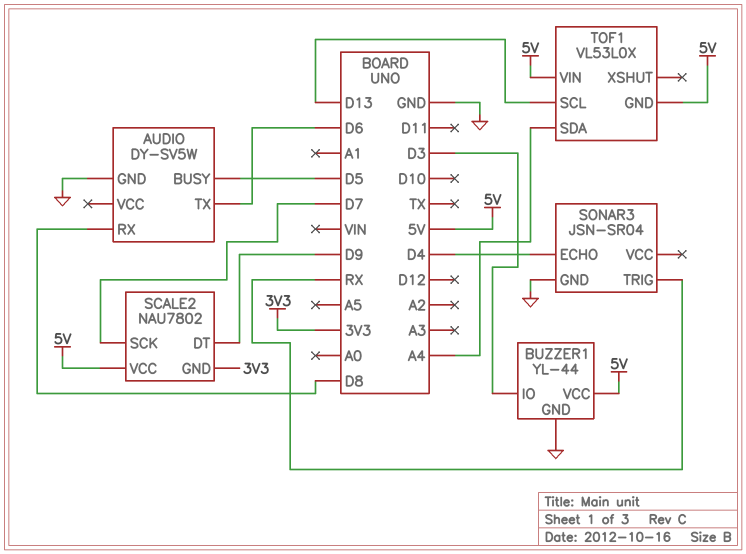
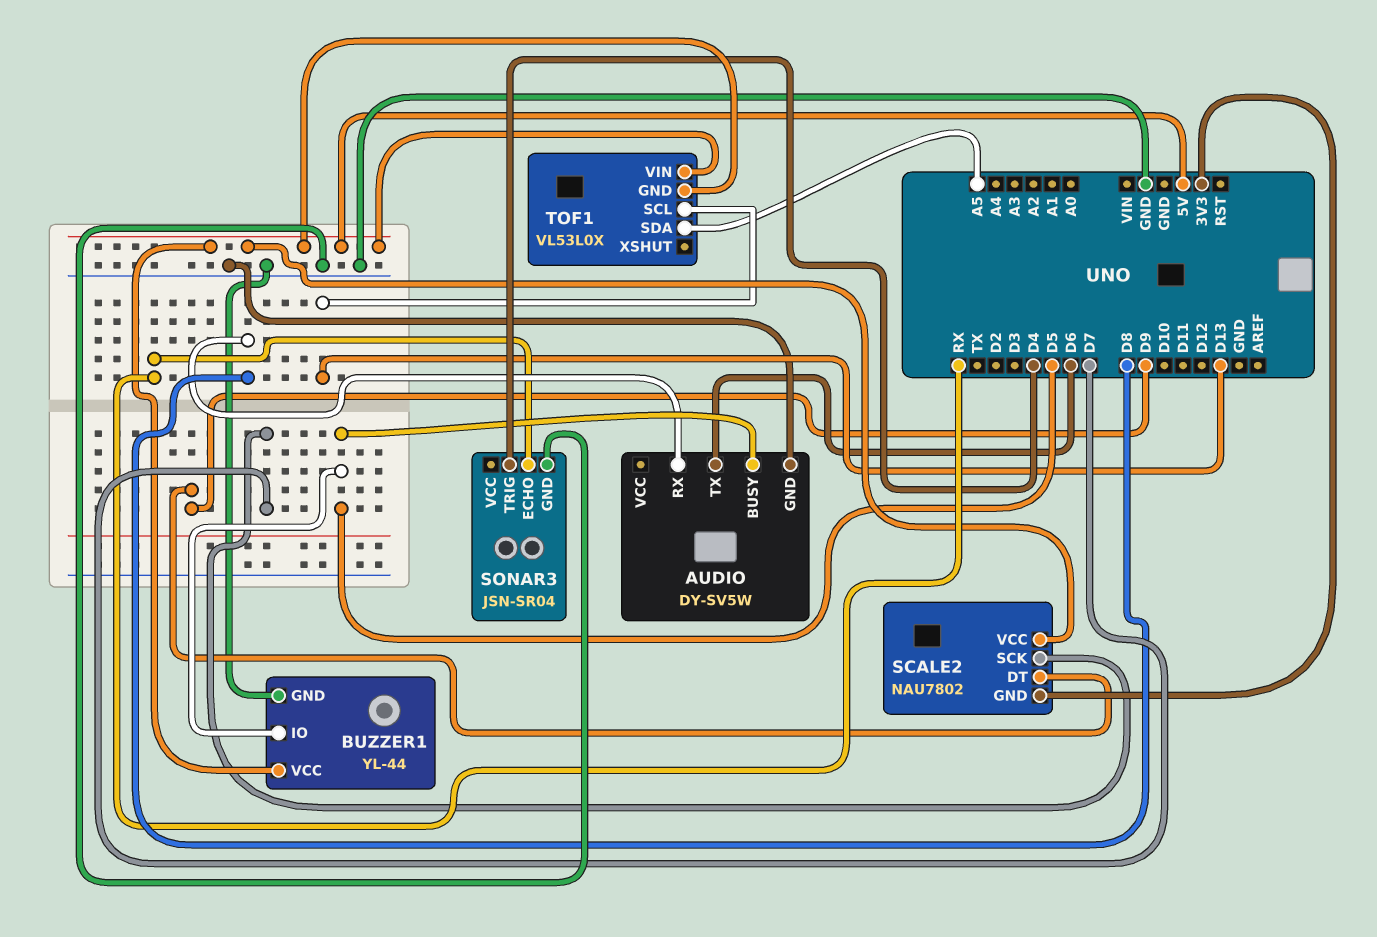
BUZZER1 pin IO: D3 -> D5
SONAR3 pin ECHO: D4 -> RX
SONAR3 pin TRIG: RX -> D4
TOF1 pin SDA: A4 -> A5

